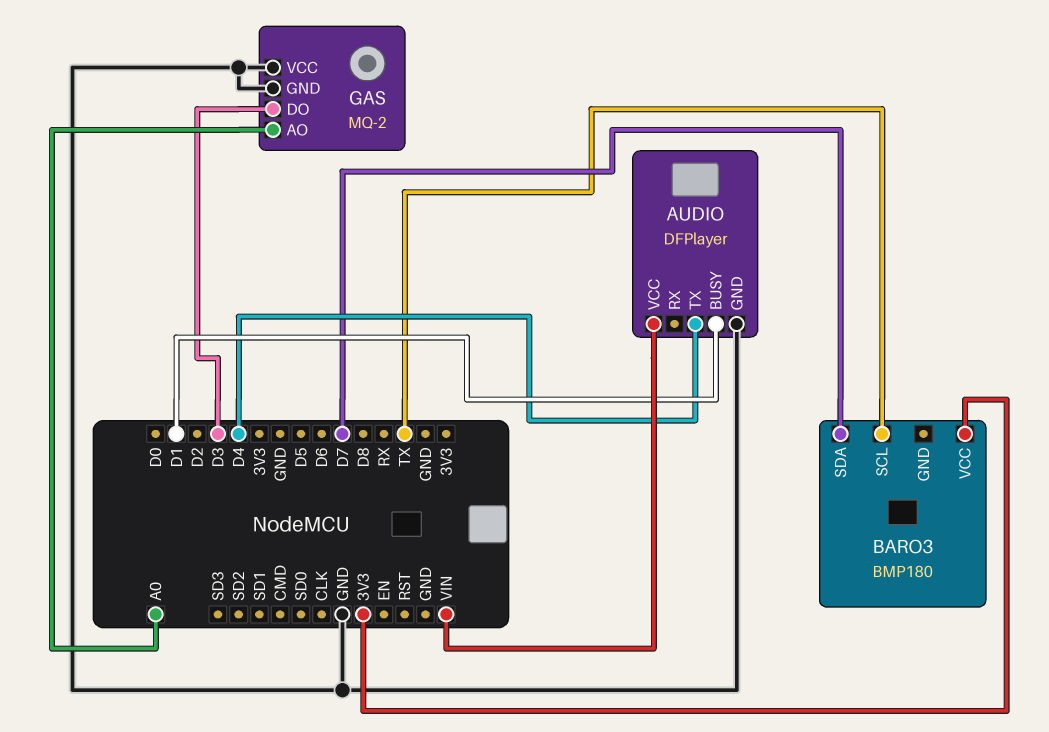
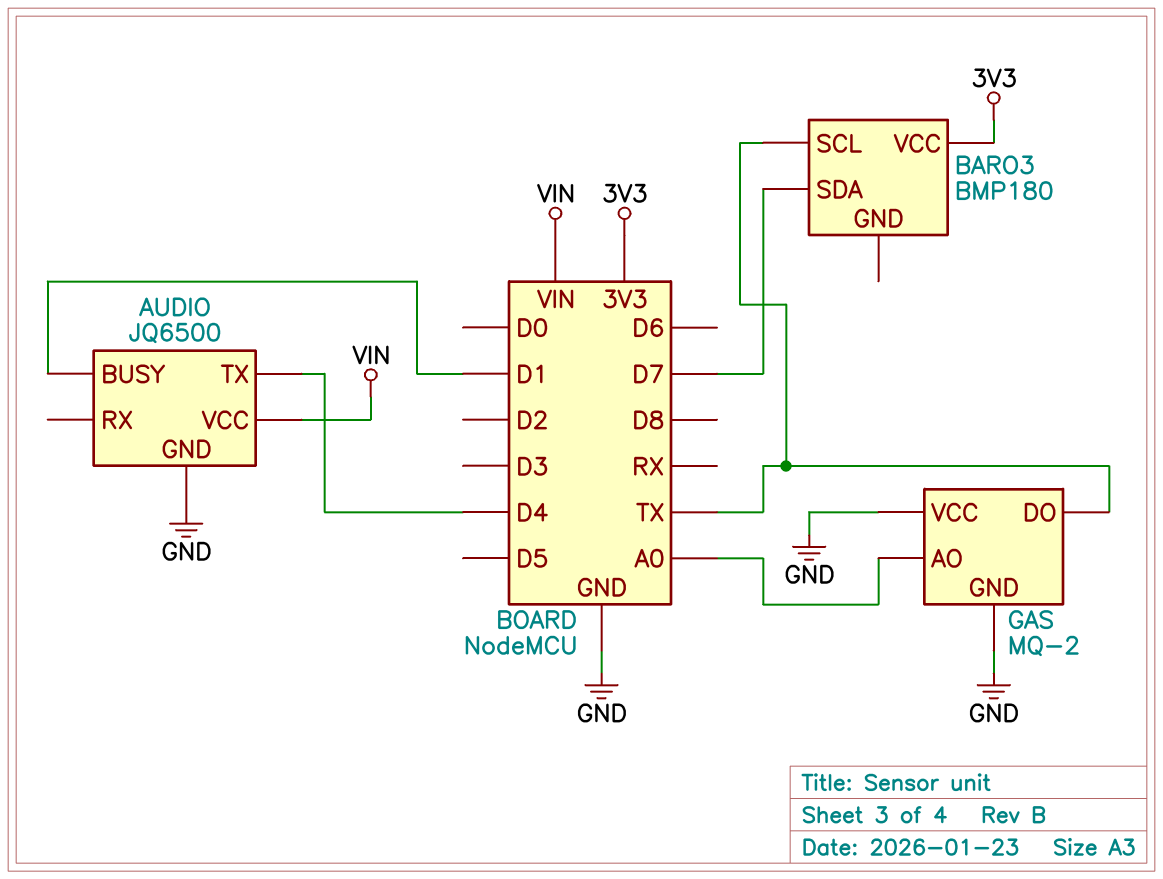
AUDIO: DFPlayer -> JQ6500
GAS pin DO: D3 -> TX

